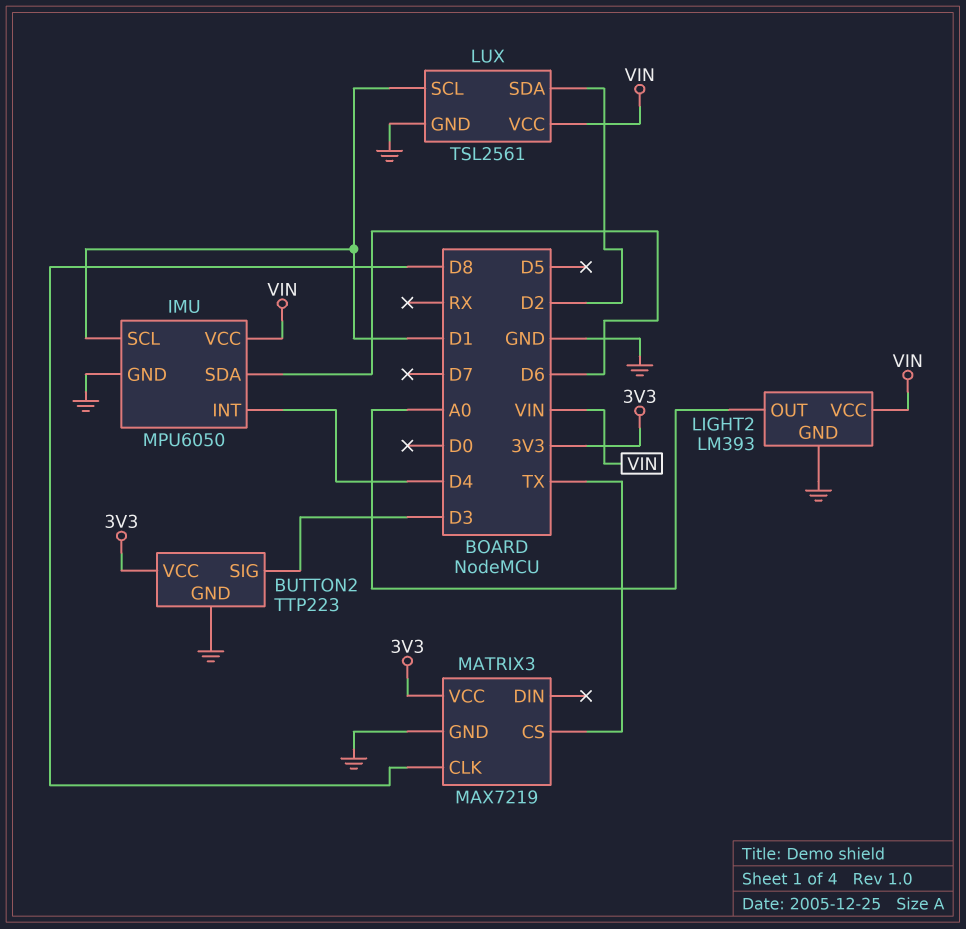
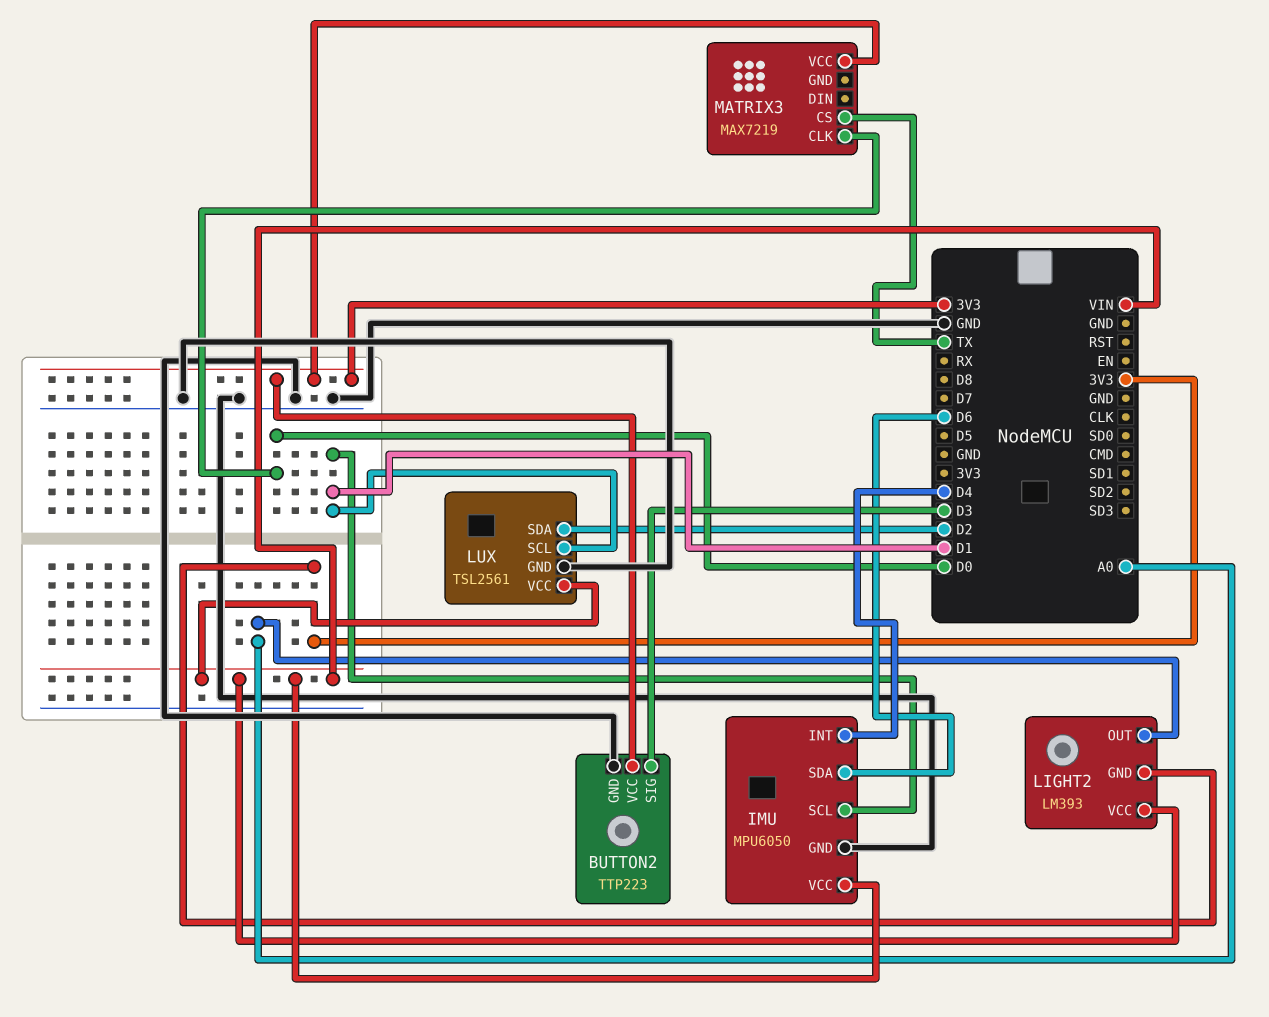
LIGHT2 pin GND: GND -> 3V3
MATRIX3 pin CLK: D8 -> D0
MATRIX3 pin GND: GND -> none

